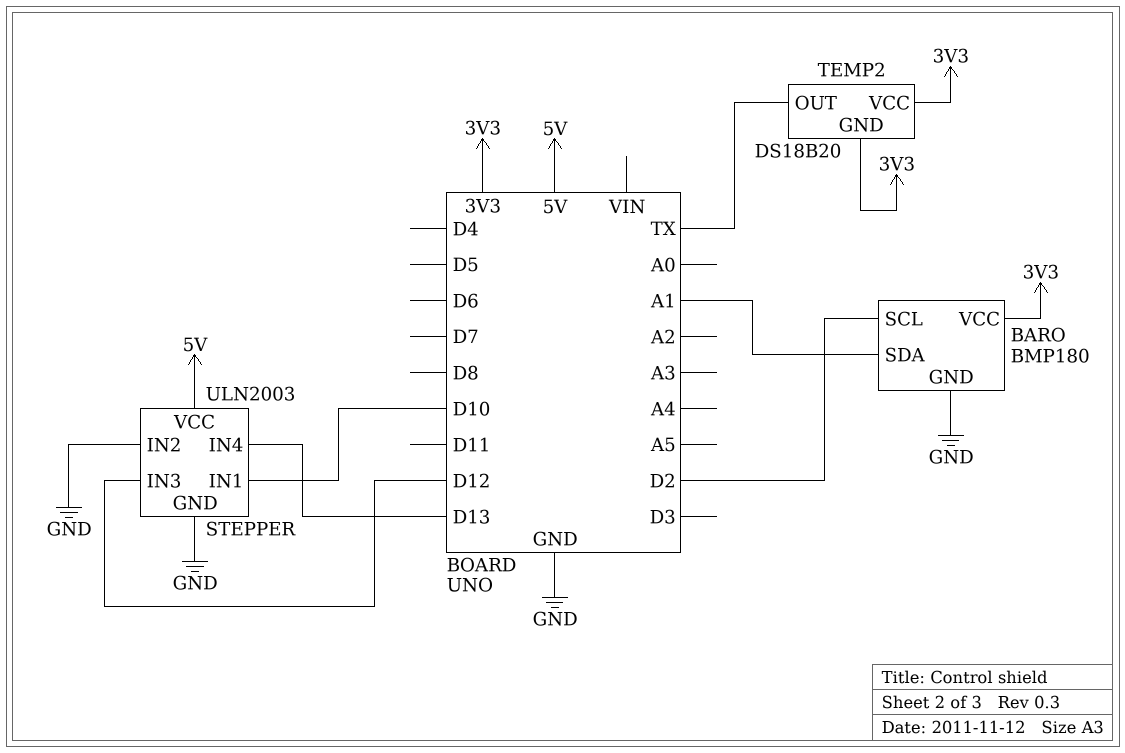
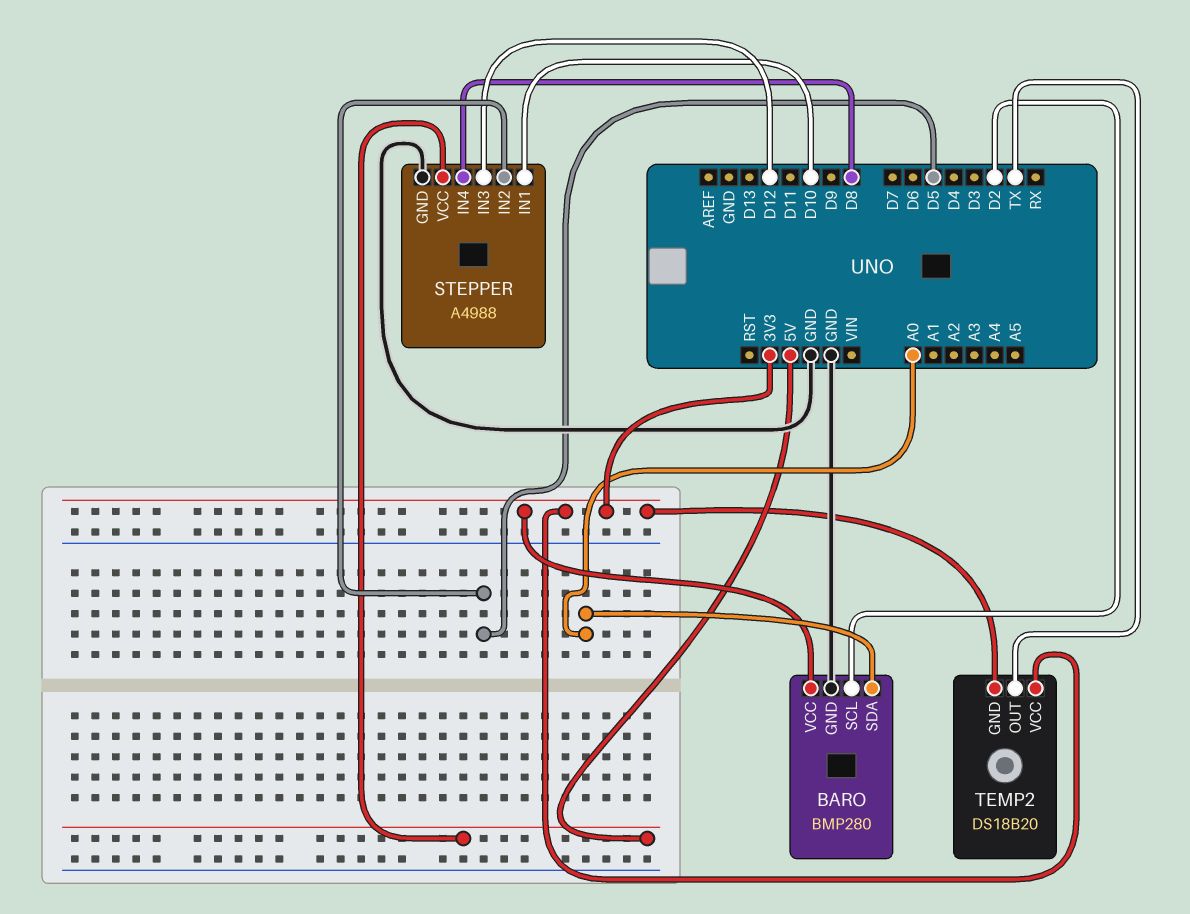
BARO: BMP180 -> BMP280
BARO pin SDA: A1 -> A0
STEPPER: ULN2003 -> A4988
STEPPER pin IN2: GND -> D5
STEPPER pin IN4: D13 -> D8

